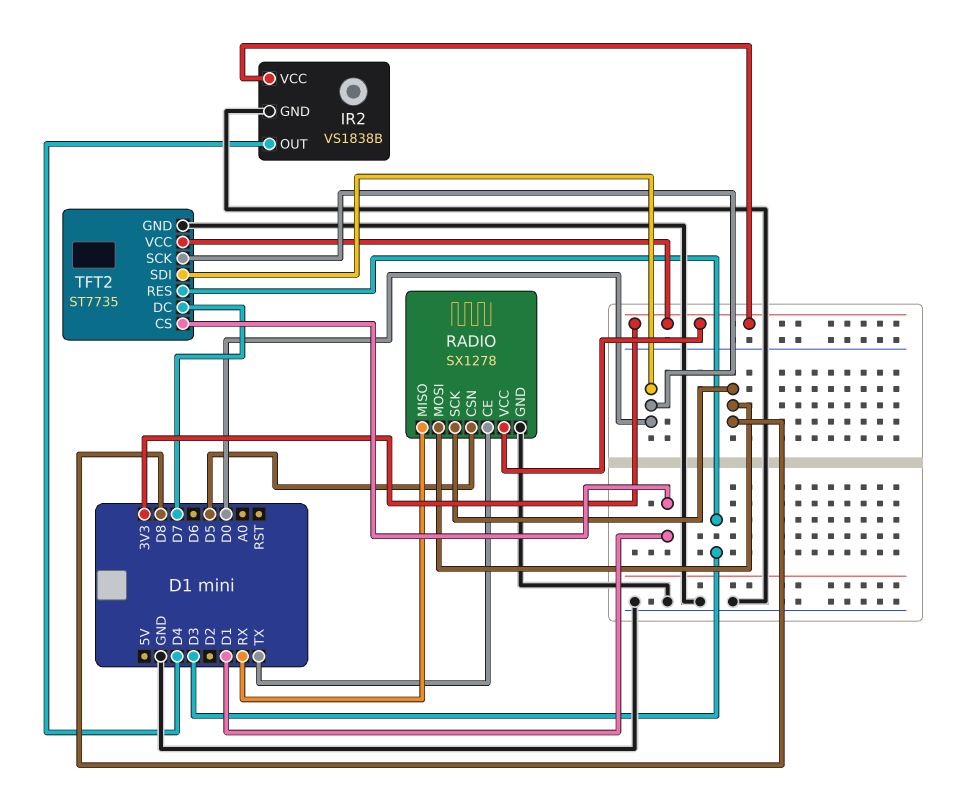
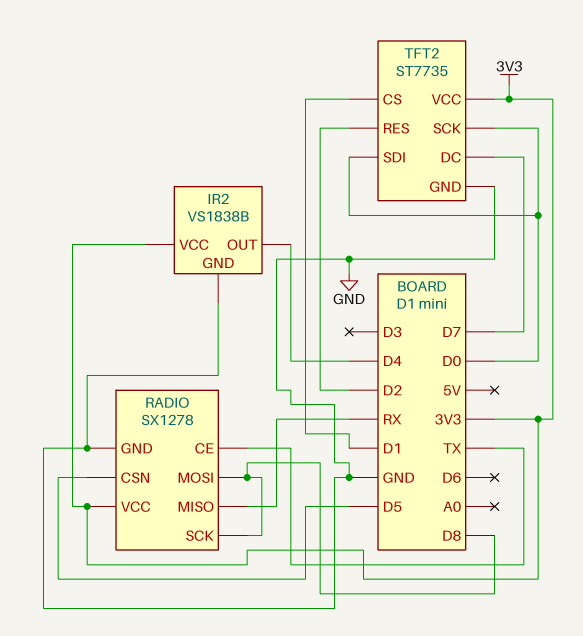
TFT2 pin RES: D3 -> D2

